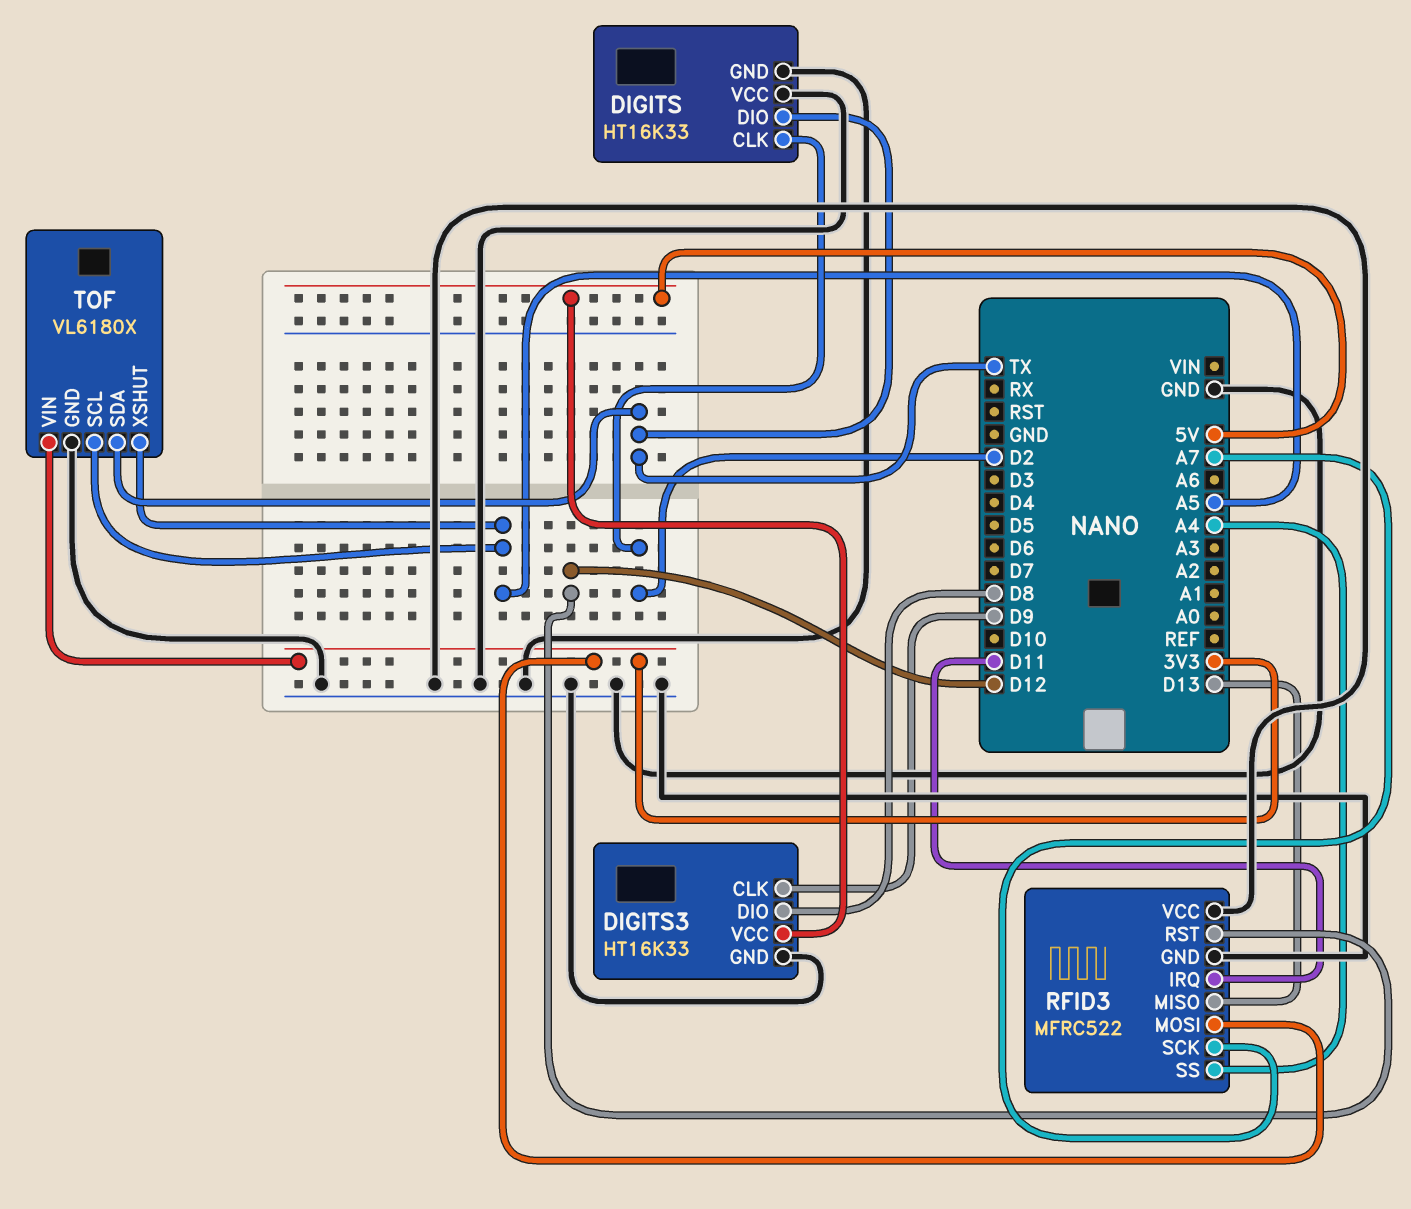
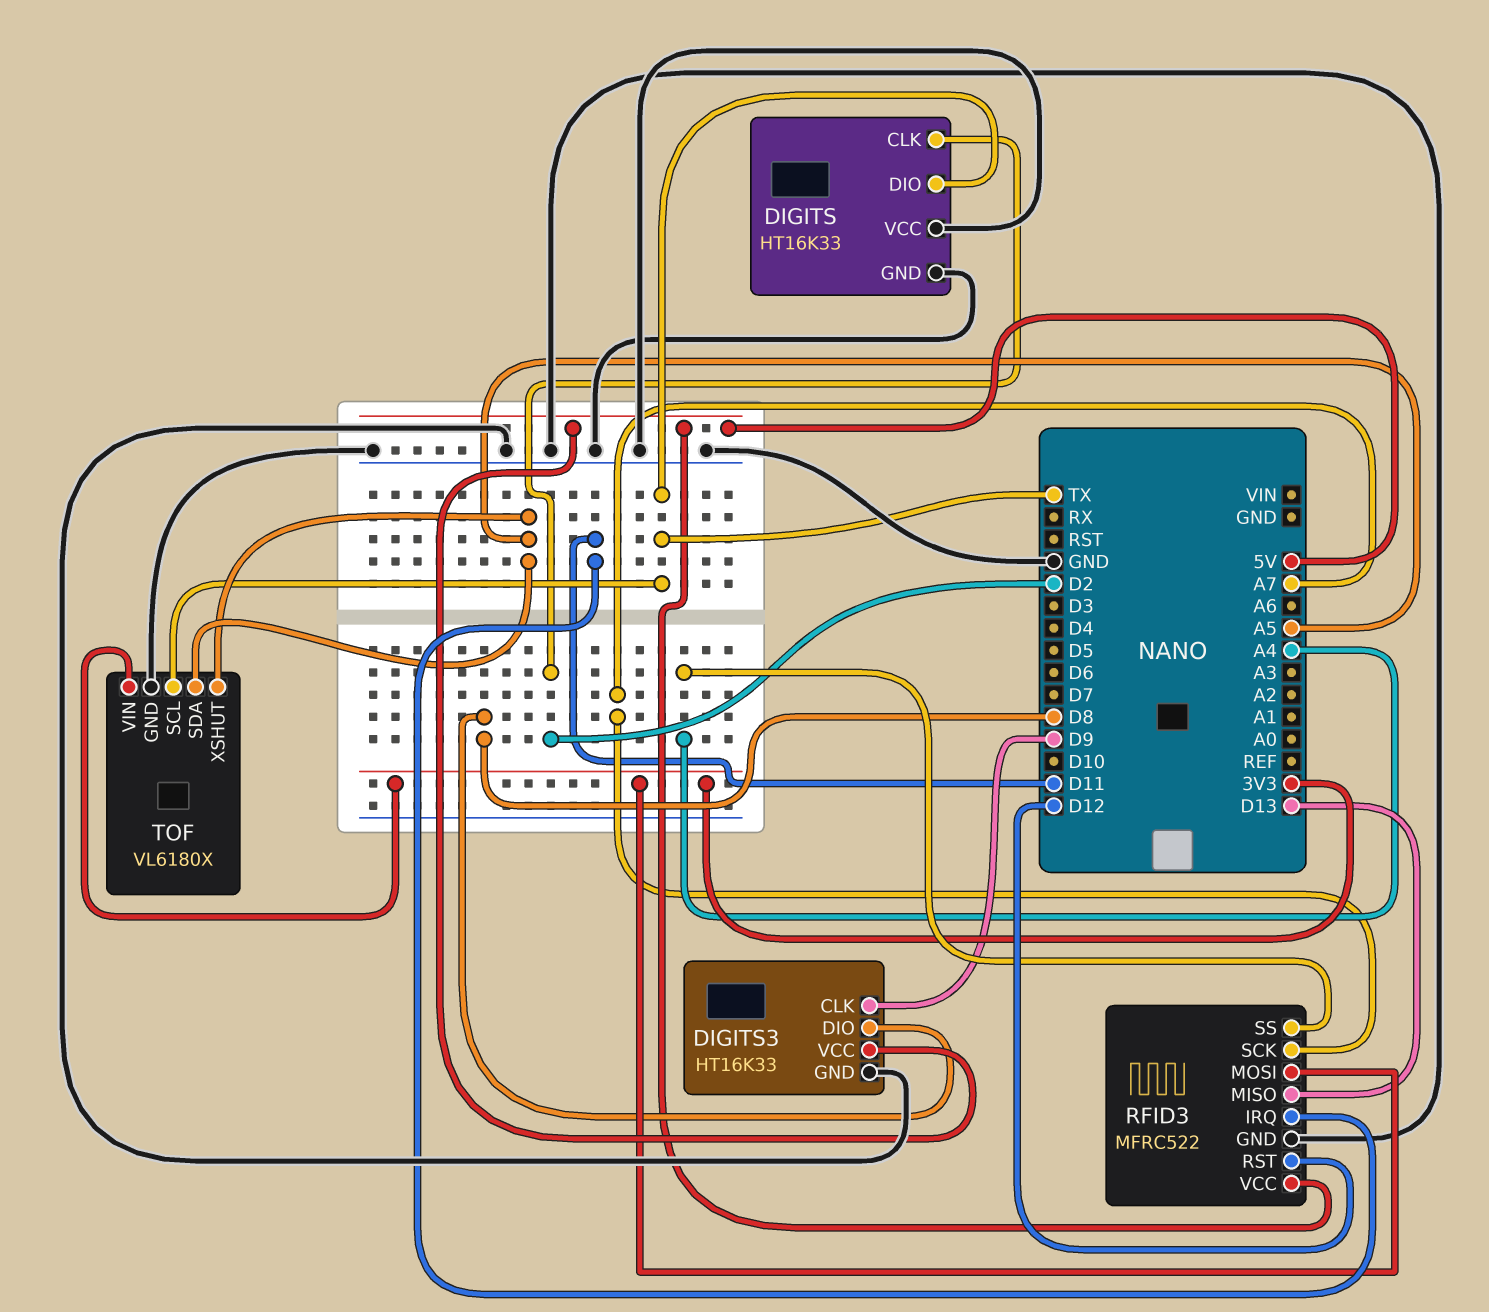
RFID3 pin VCC: GND -> 5V
TOF pin SCL: A5 -> TX
TOF pin SDA: TX -> A5

